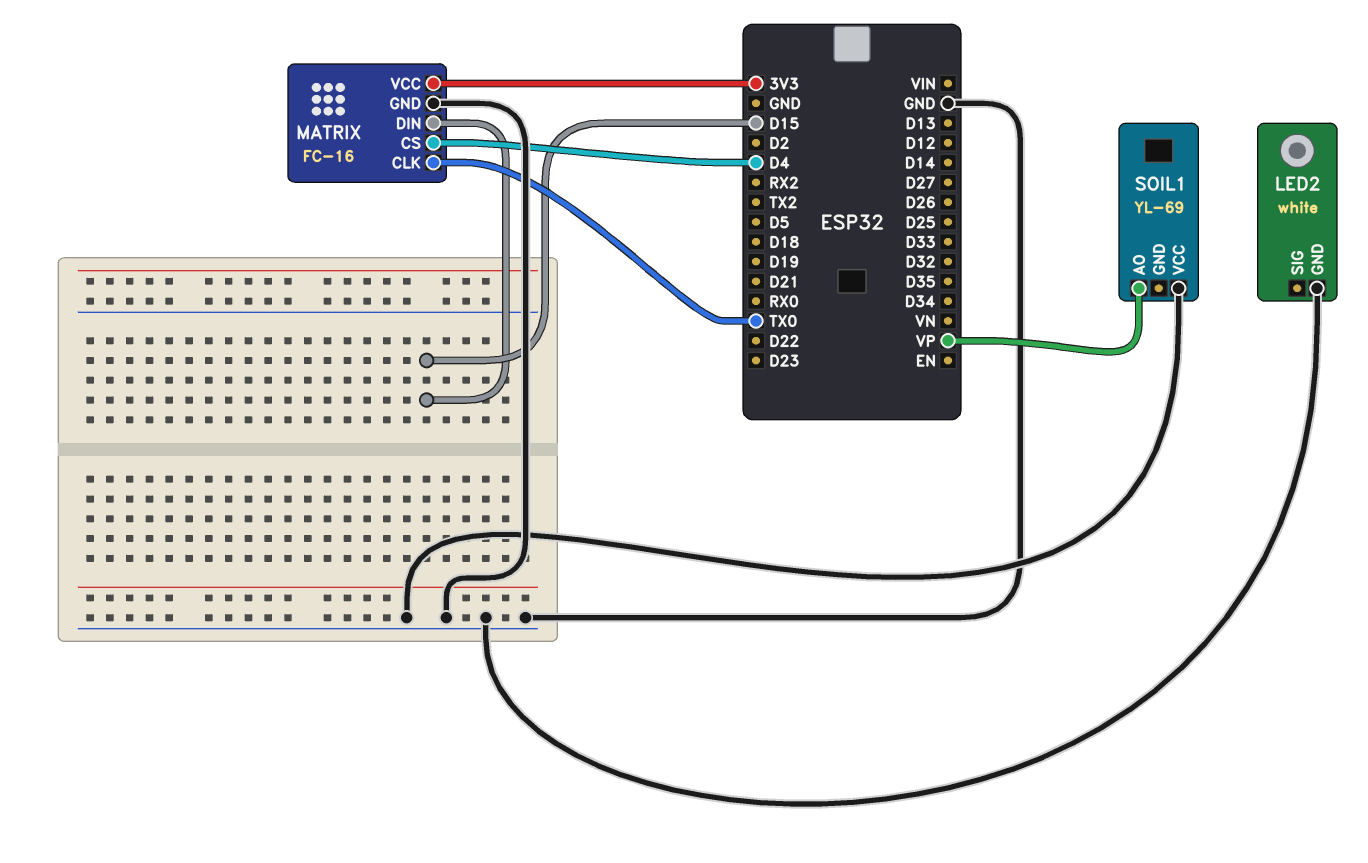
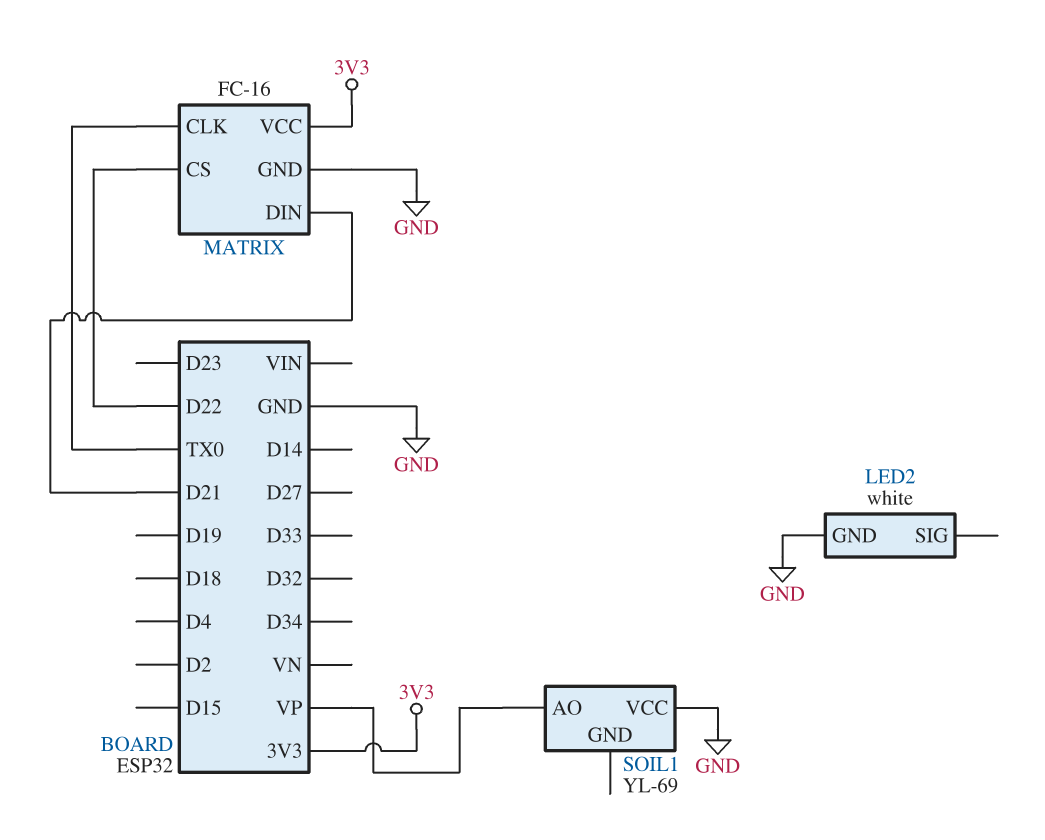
MATRIX pin CS: D4 -> D22
MATRIX pin DIN: D15 -> D21

